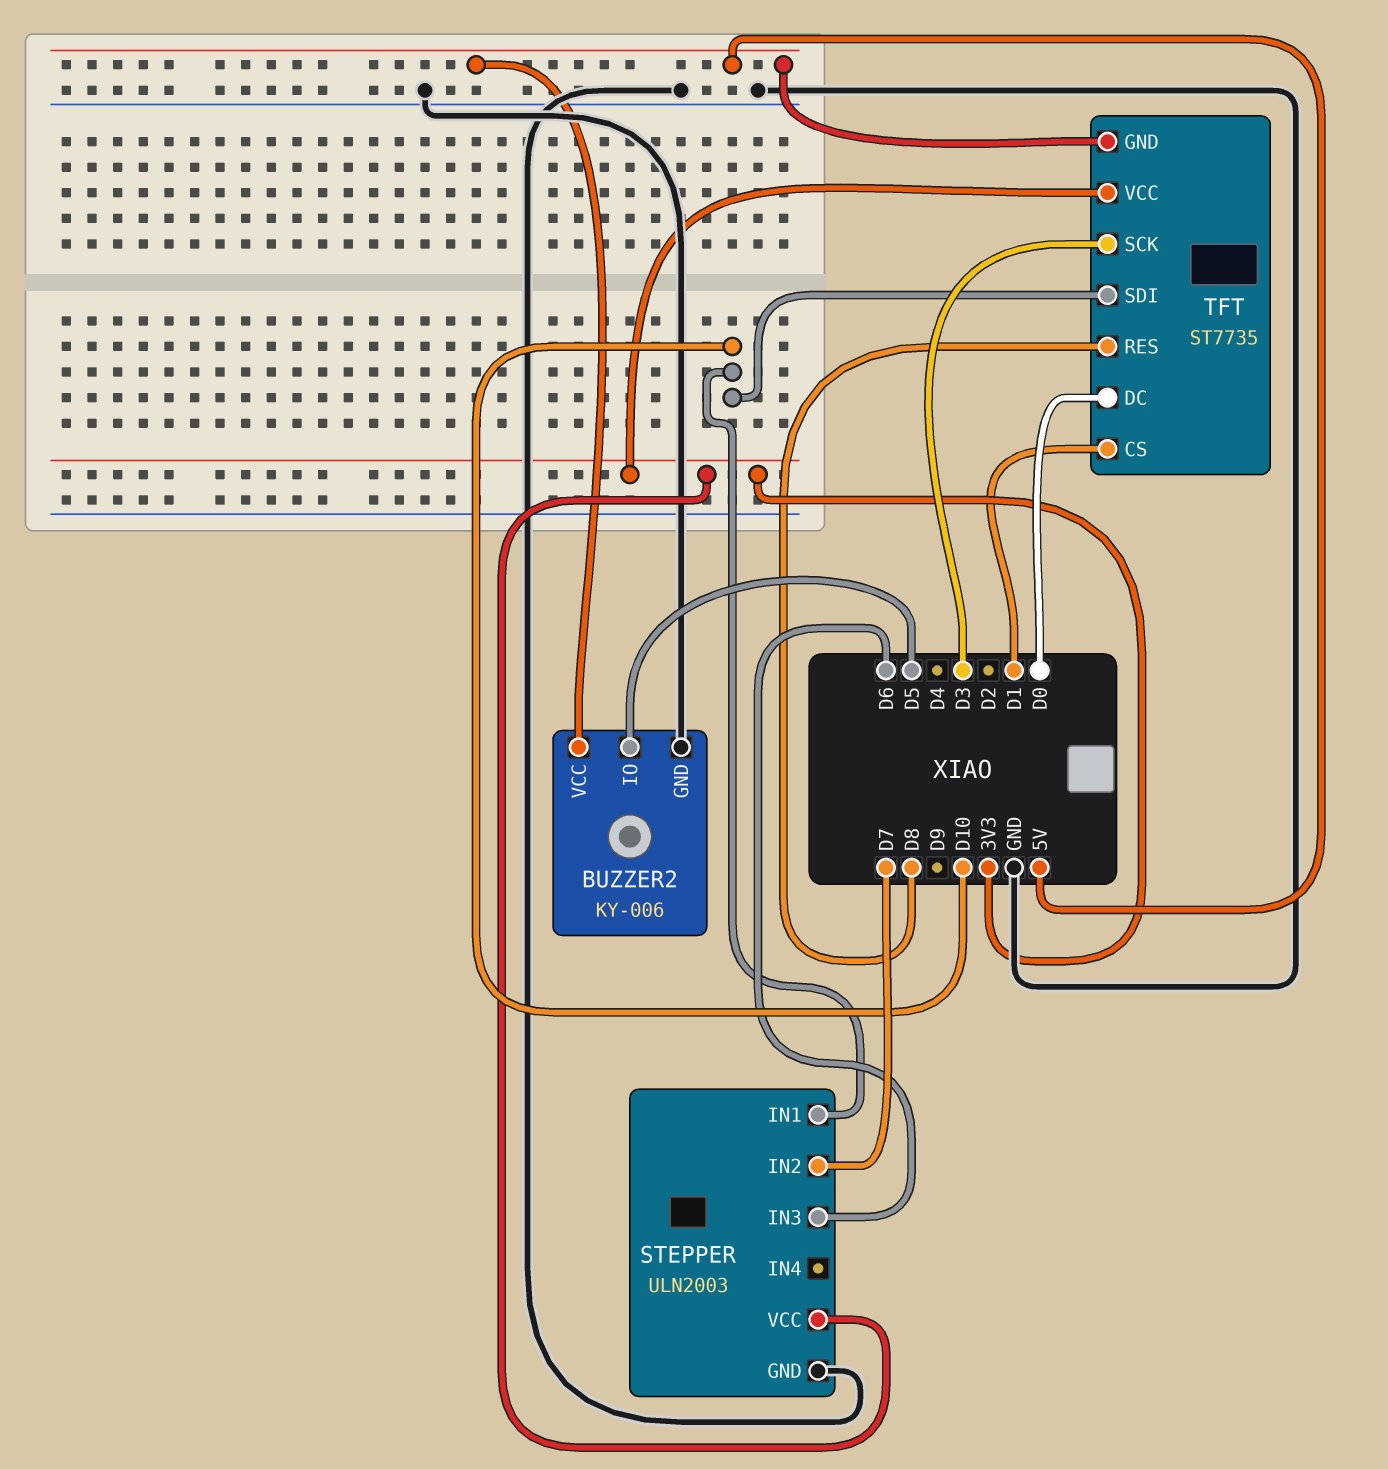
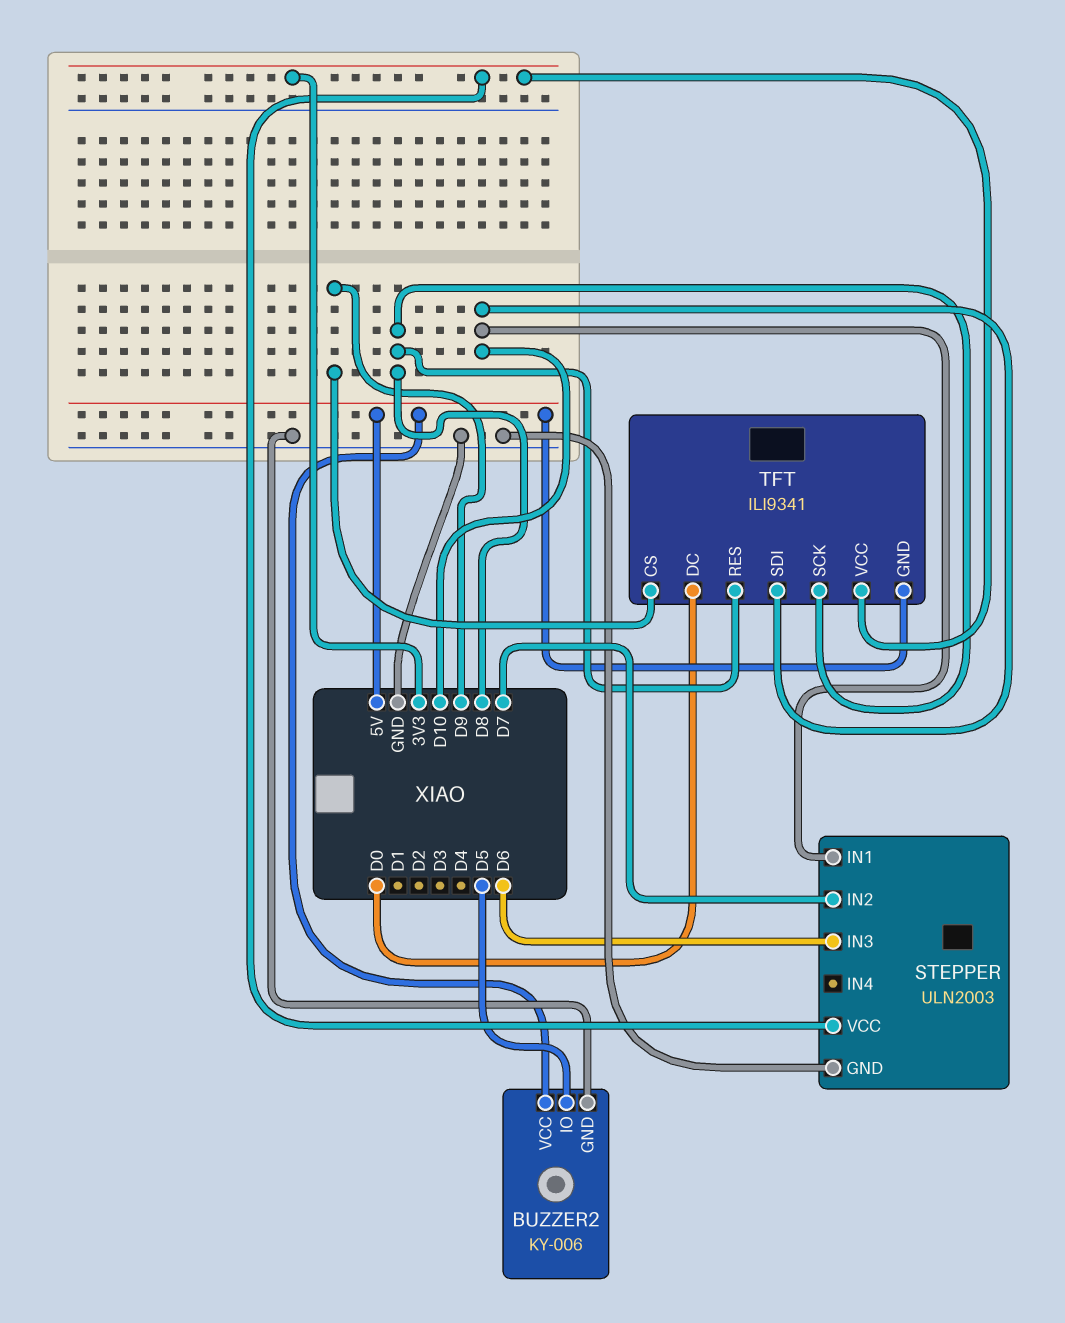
TFT: ST7735 -> ILI9341
TFT pin CS: D1 -> D9
TFT pin SCK: D3 -> D8

